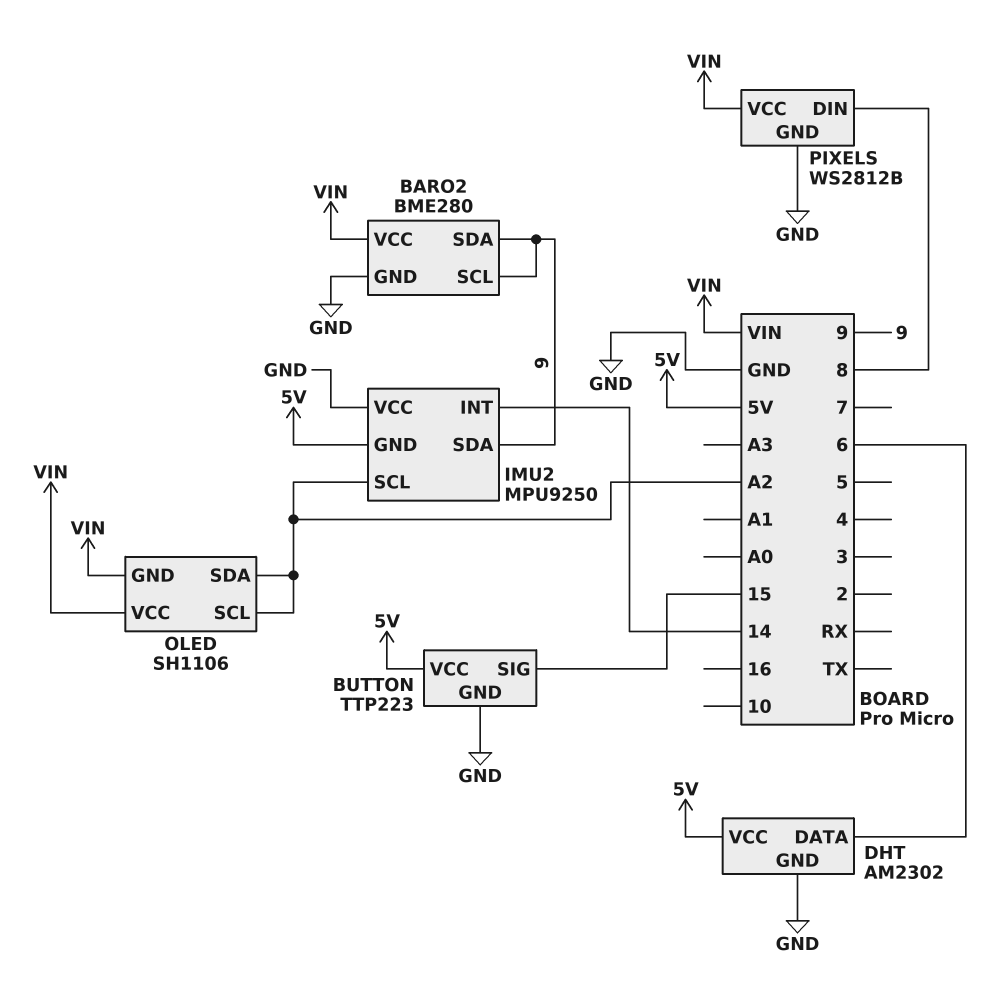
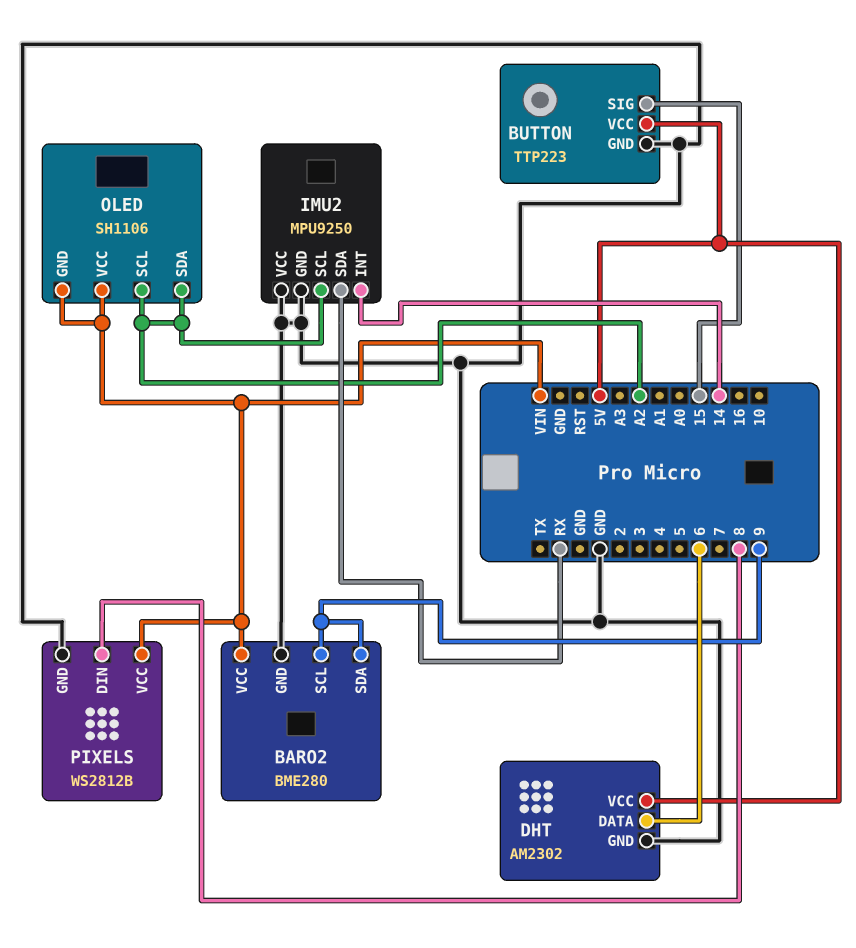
IMU2 pin GND: 5V -> GND
IMU2 pin SDA: 9 -> RX

